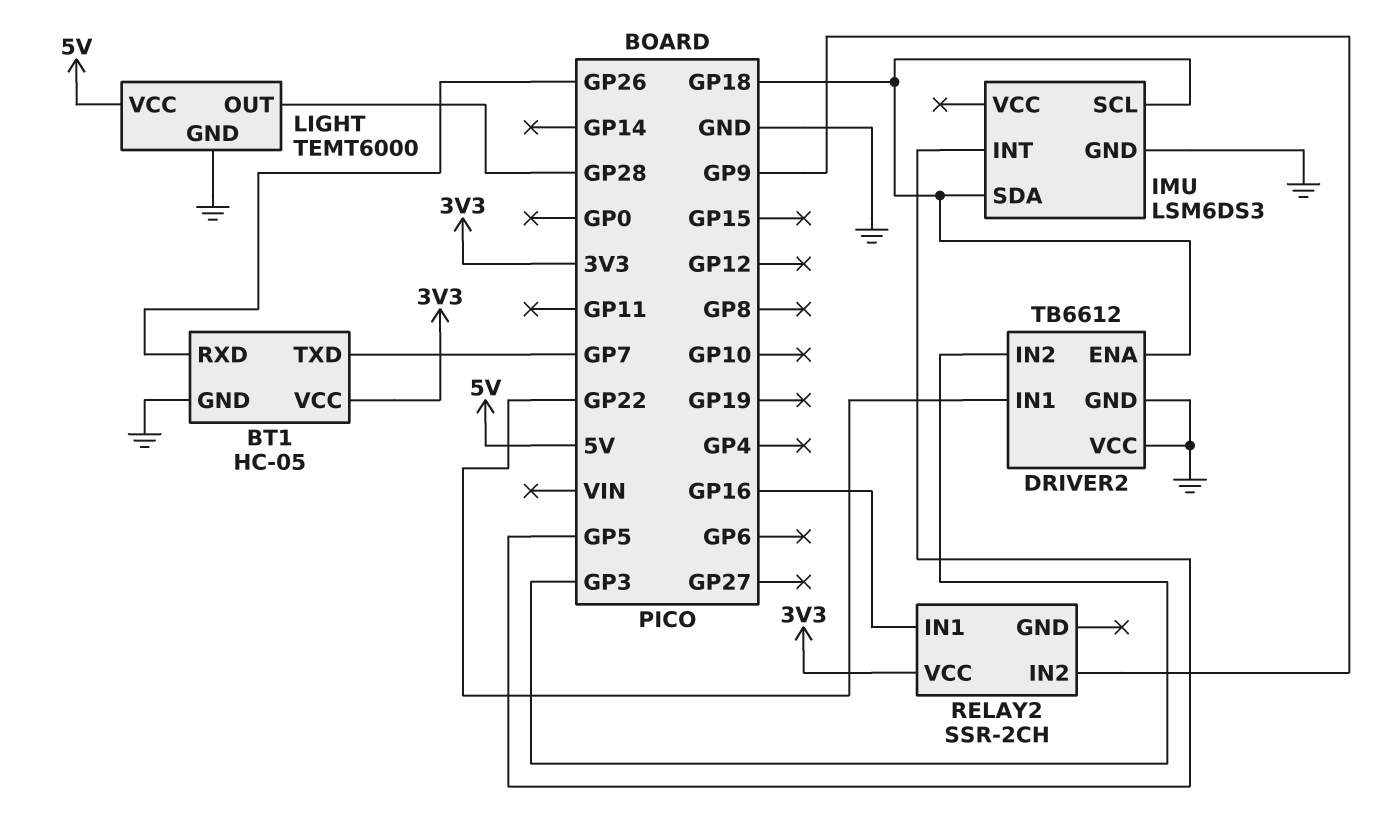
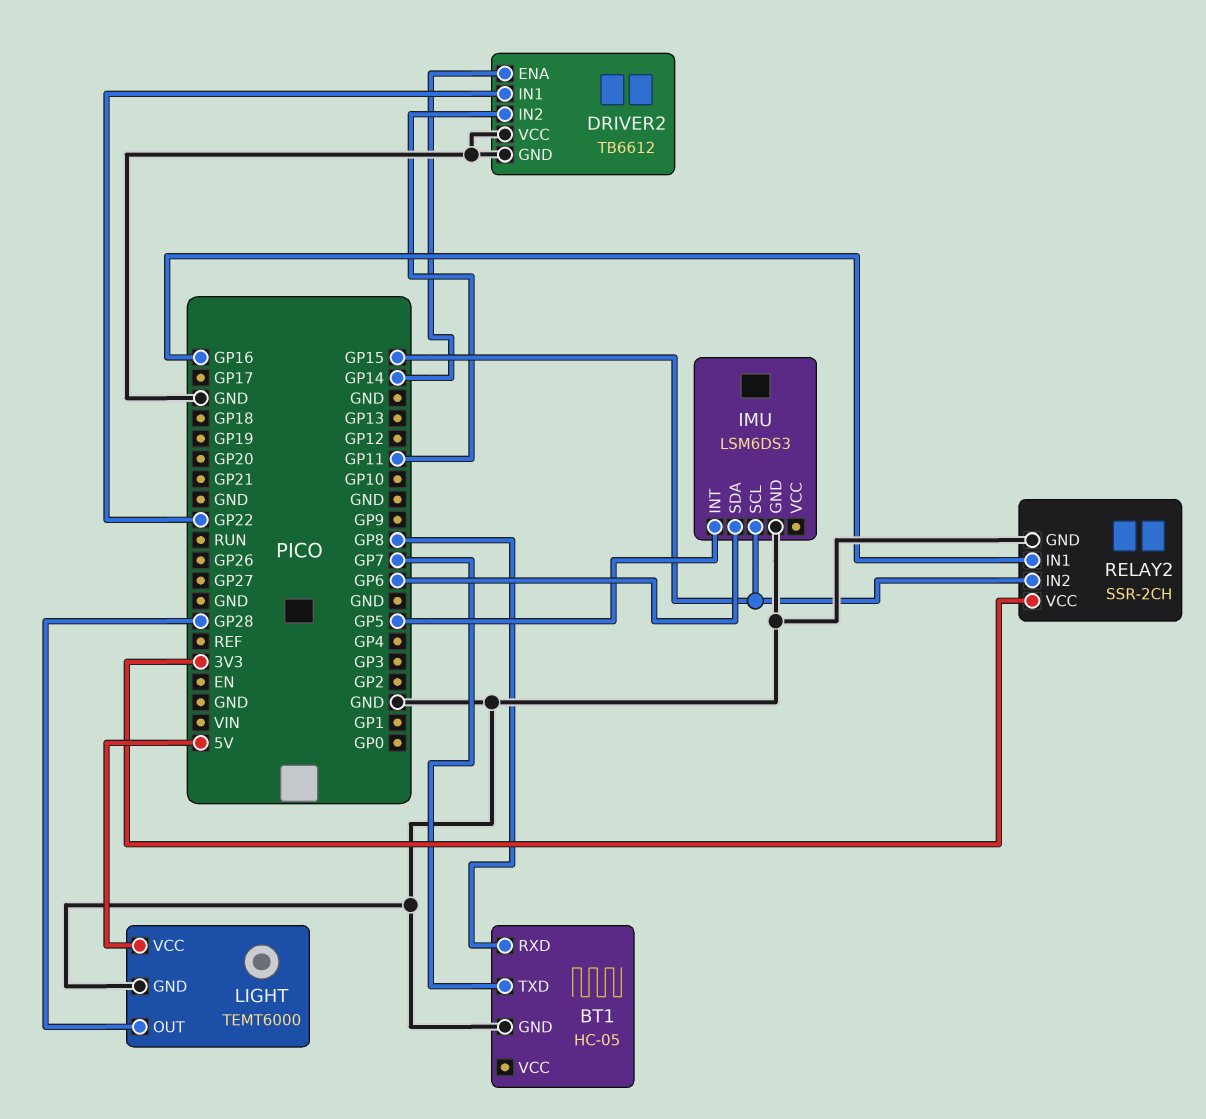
BT1 pin RXD: GP26 -> GP8
BT1 pin VCC: 3V3 -> none
DRIVER2 pin ENA: GP18 -> GP14
DRIVER2 pin IN2: GP3 -> GP11
IMU pin SCL: GP18 -> GP15
IMU pin SDA: GP18 -> GP6
RELAY2 pin GND: none -> GND
RELAY2 pin IN2: GP9 -> GP15

